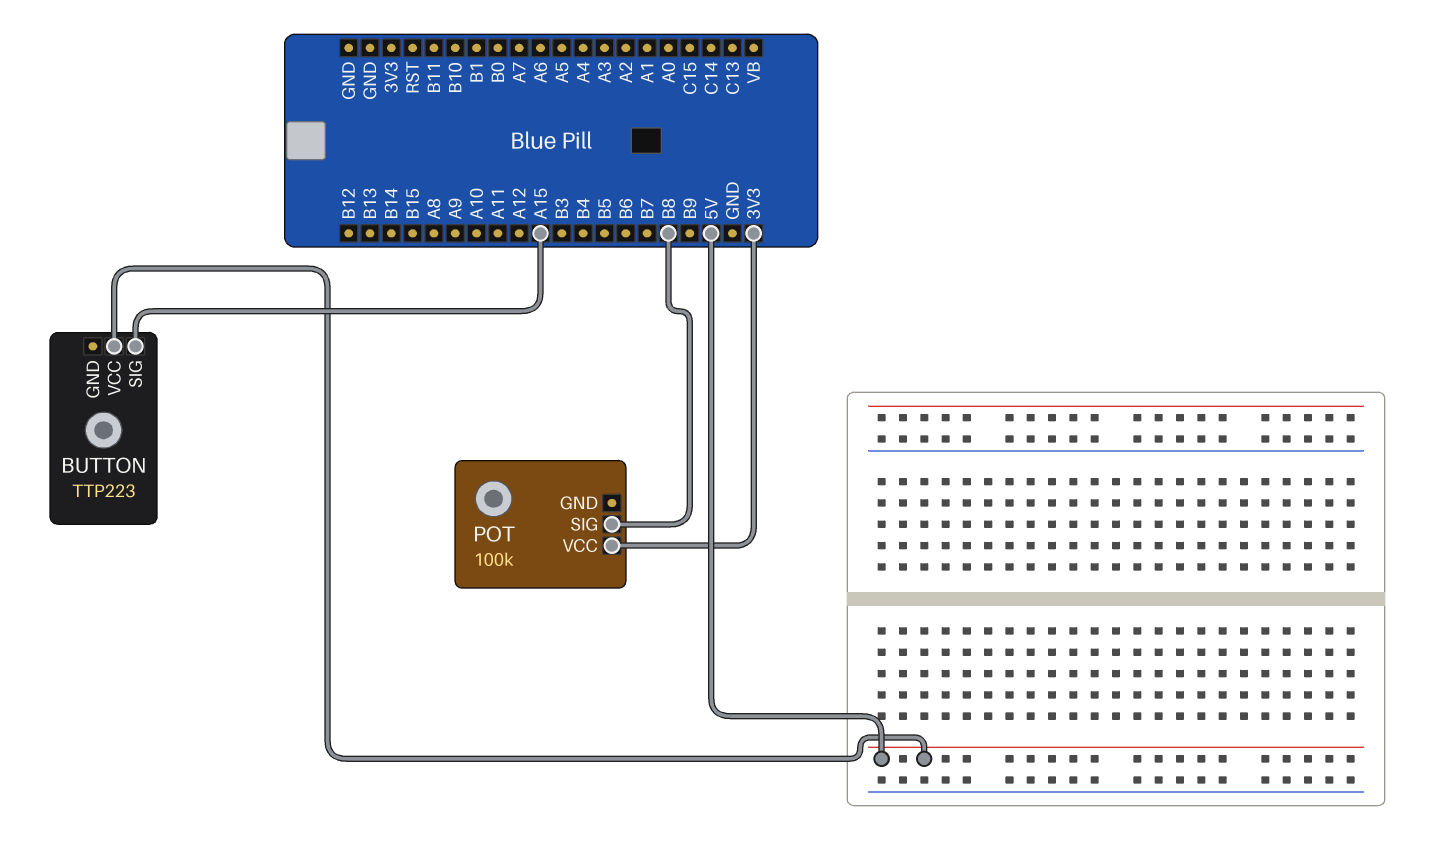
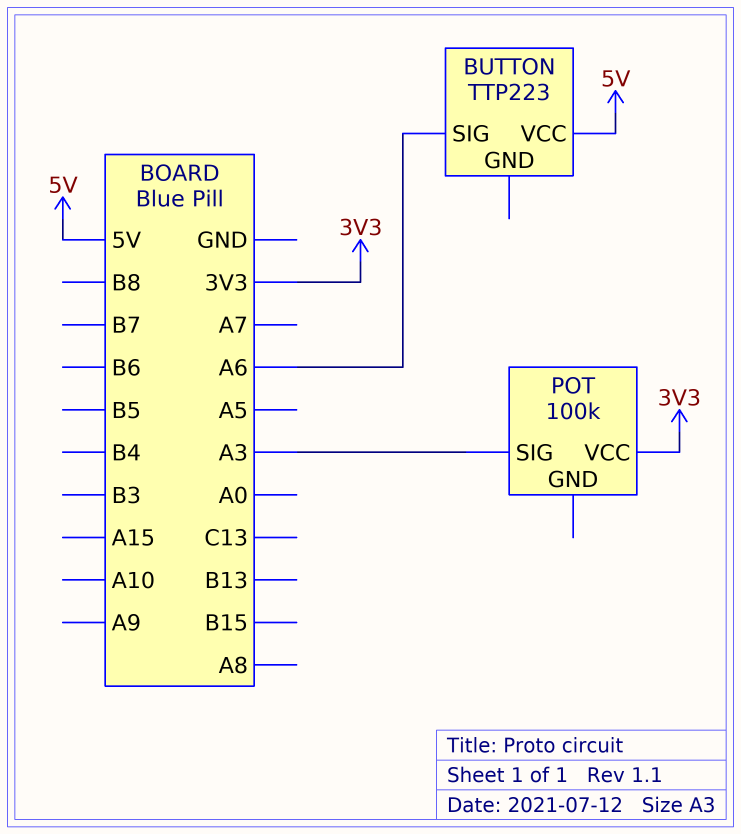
BUTTON pin SIG: A15 -> A6
POT pin SIG: B8 -> A3

